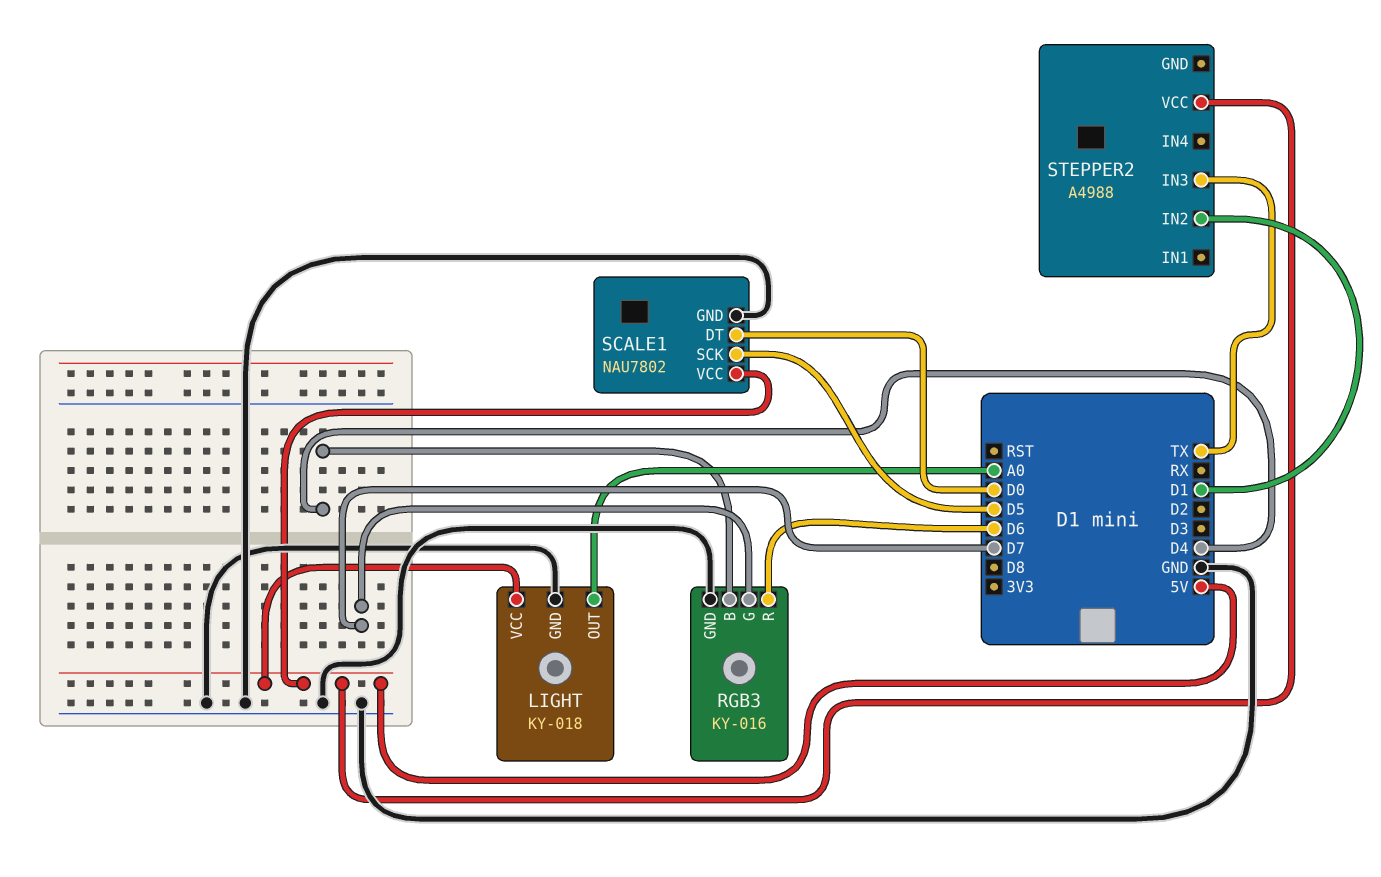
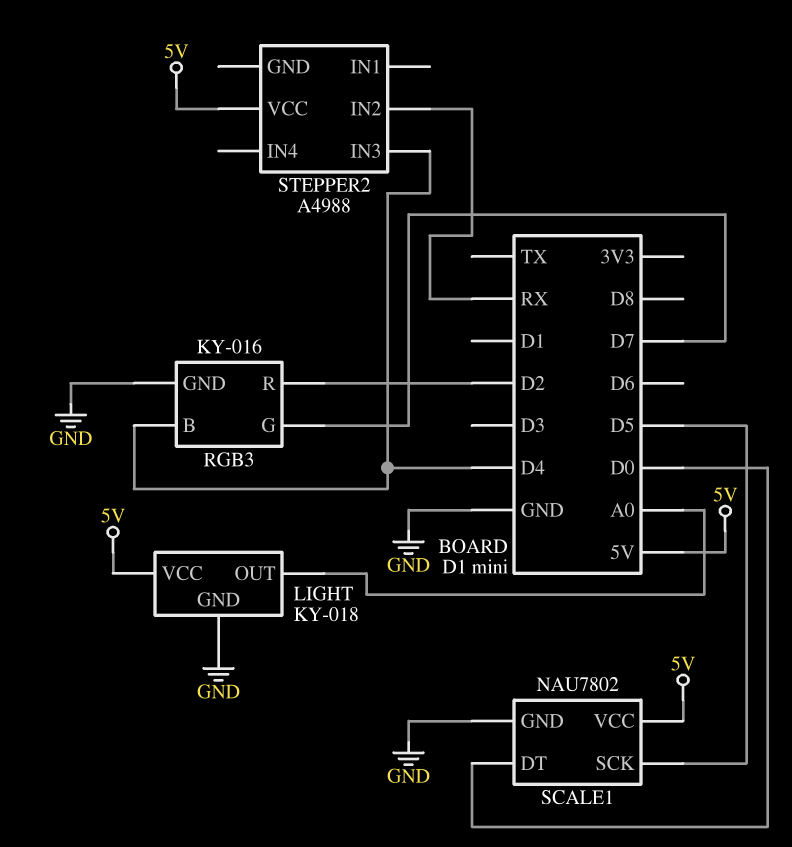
RGB3 pin R: D6 -> D2
STEPPER2 pin IN2: D1 -> RX
STEPPER2 pin IN3: TX -> D4

